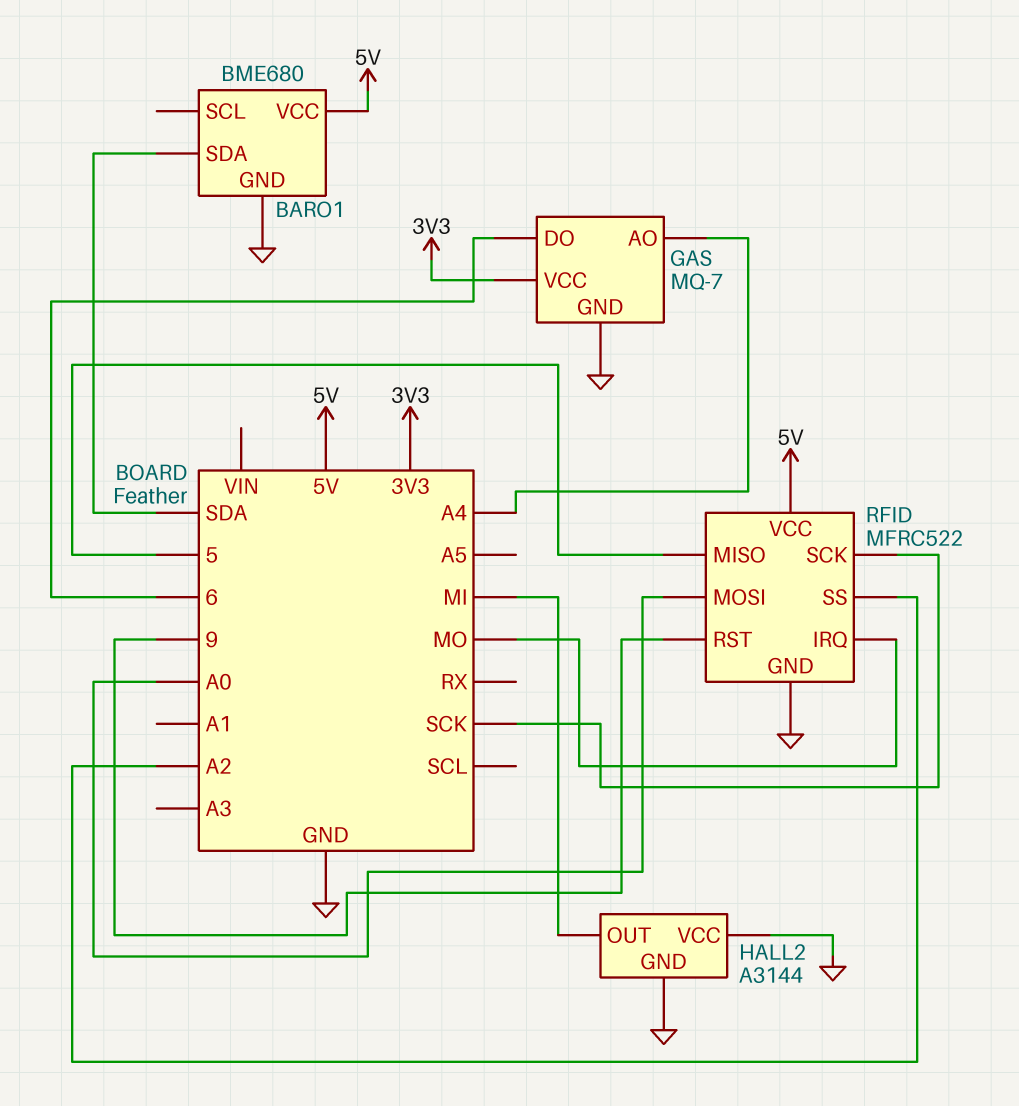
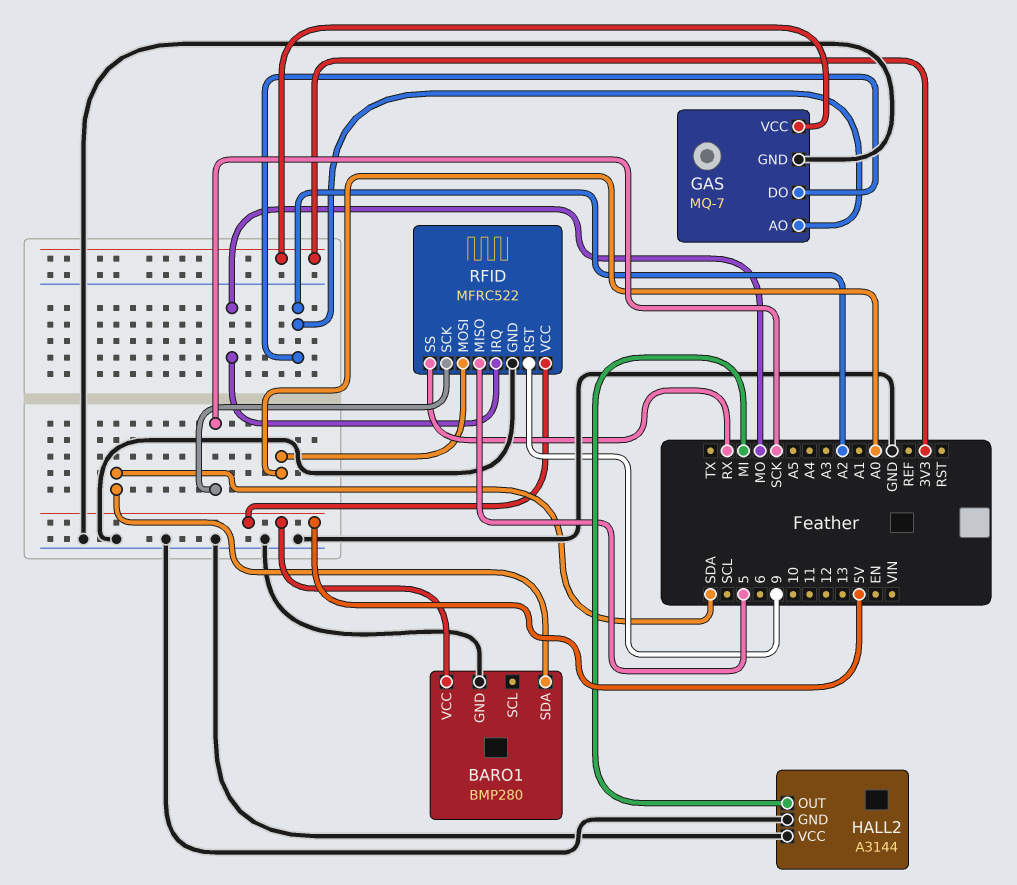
BARO1: BME680 -> BMP280
GAS pin AO: A4 -> A2
GAS pin DO: 6 -> A2
RFID pin SS: A2 -> RX

